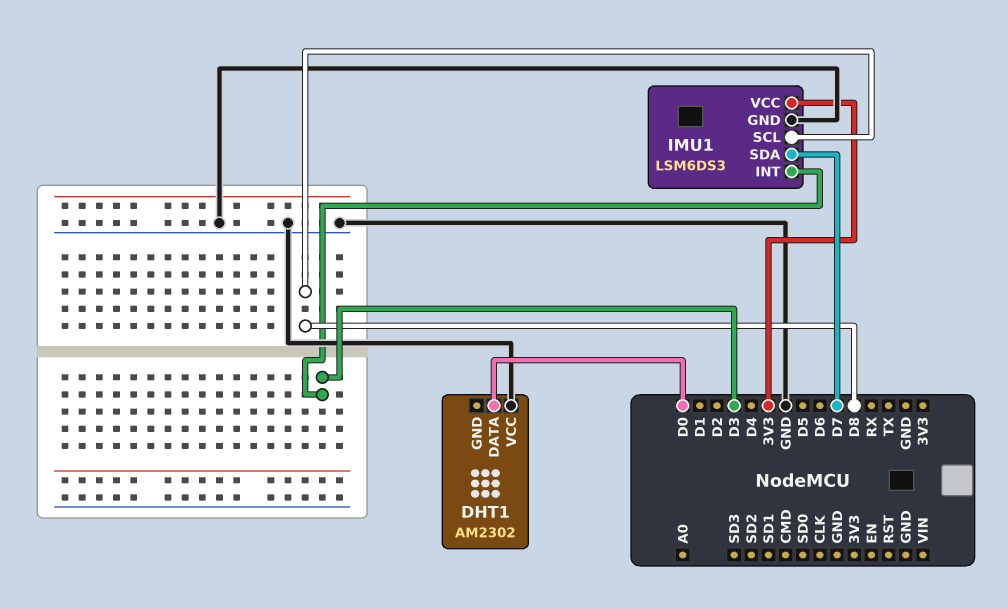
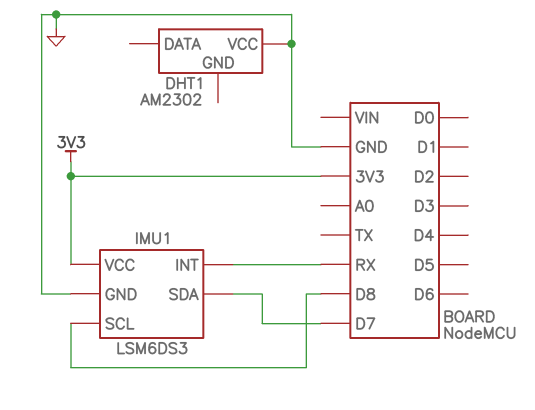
DHT1 pin DATA: D0 -> none
IMU1 pin INT: D3 -> RX

